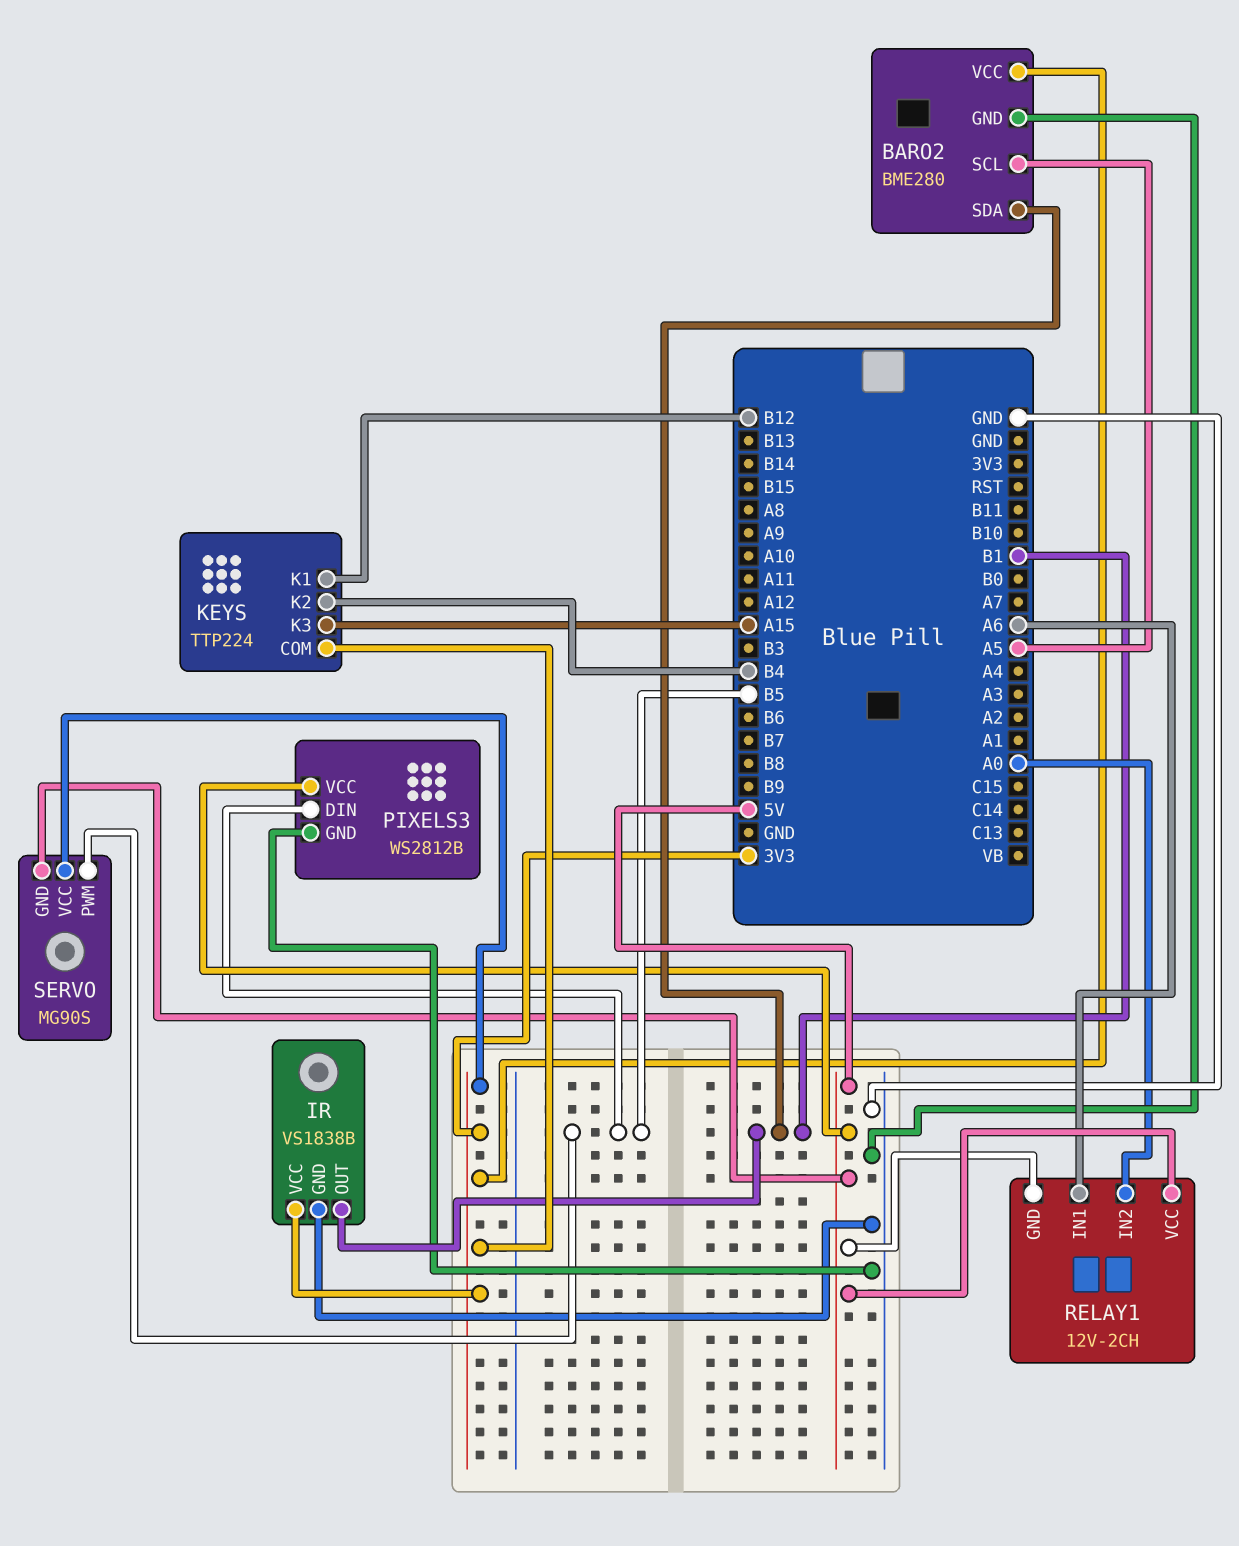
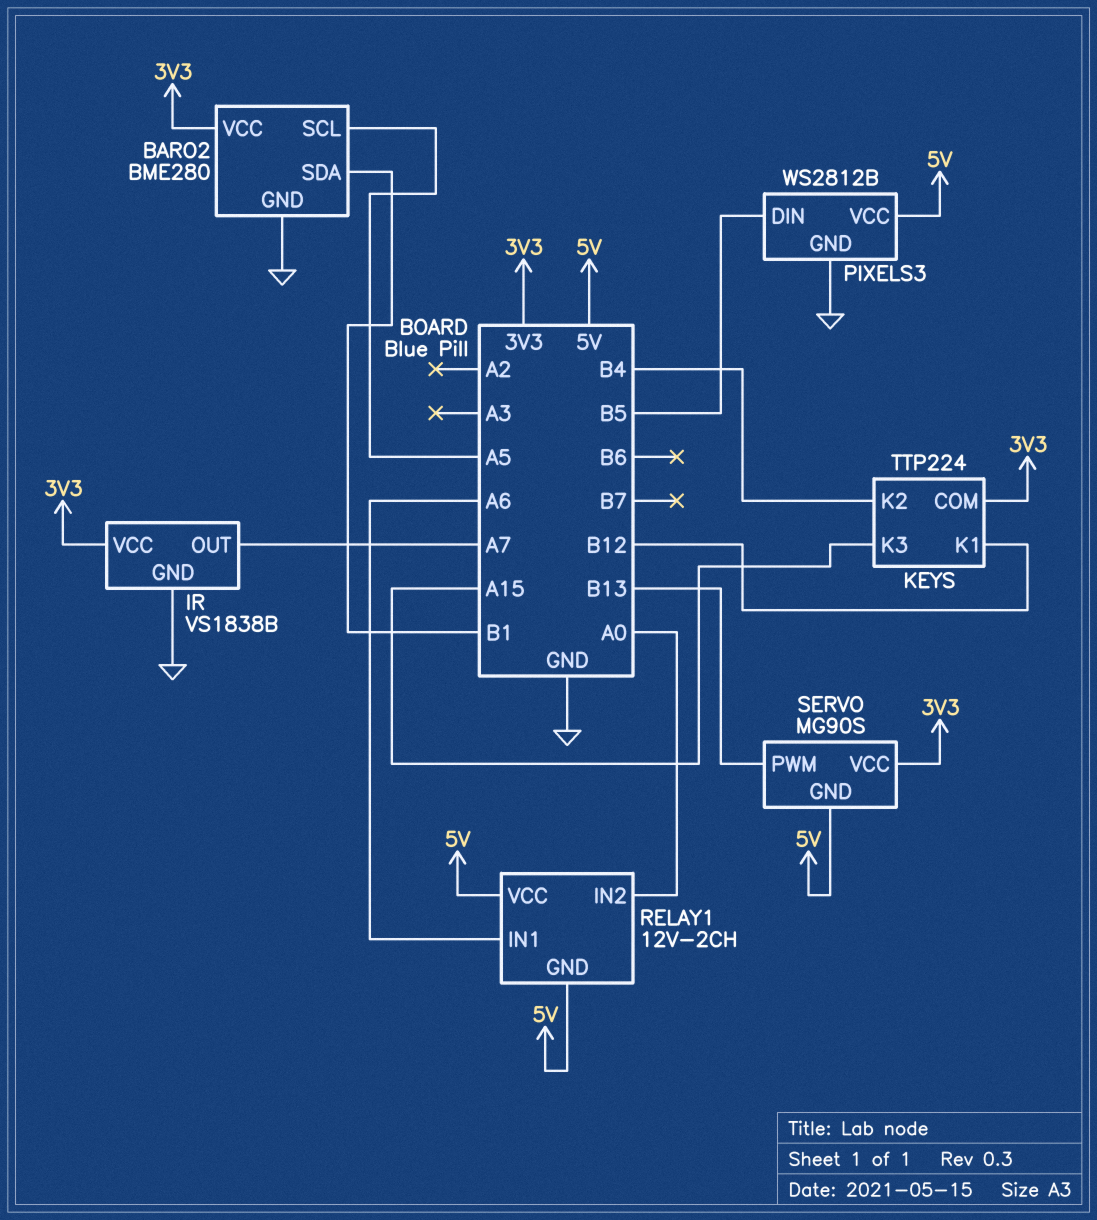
IR pin OUT: B1 -> A7
SERVO pin PWM: B5 -> B13

